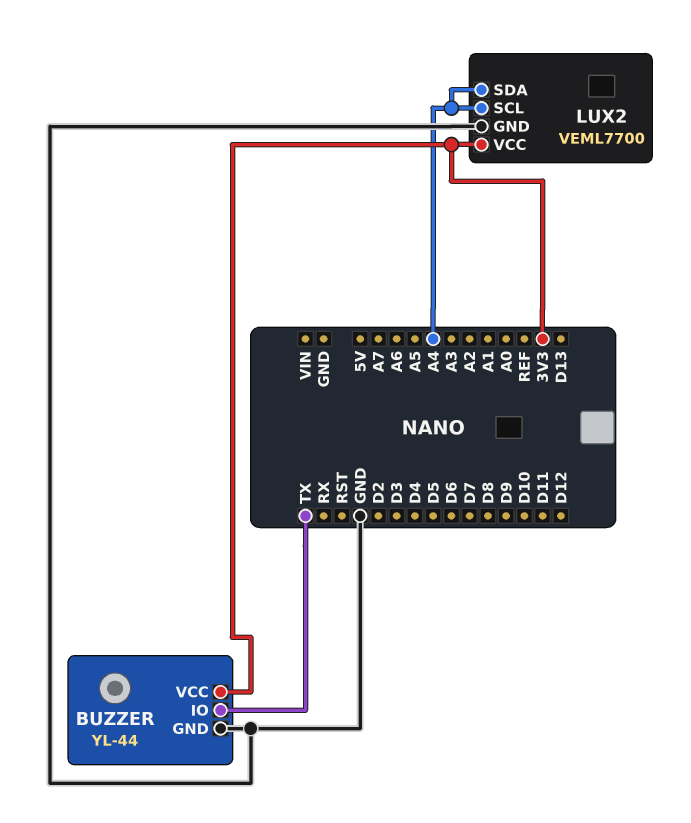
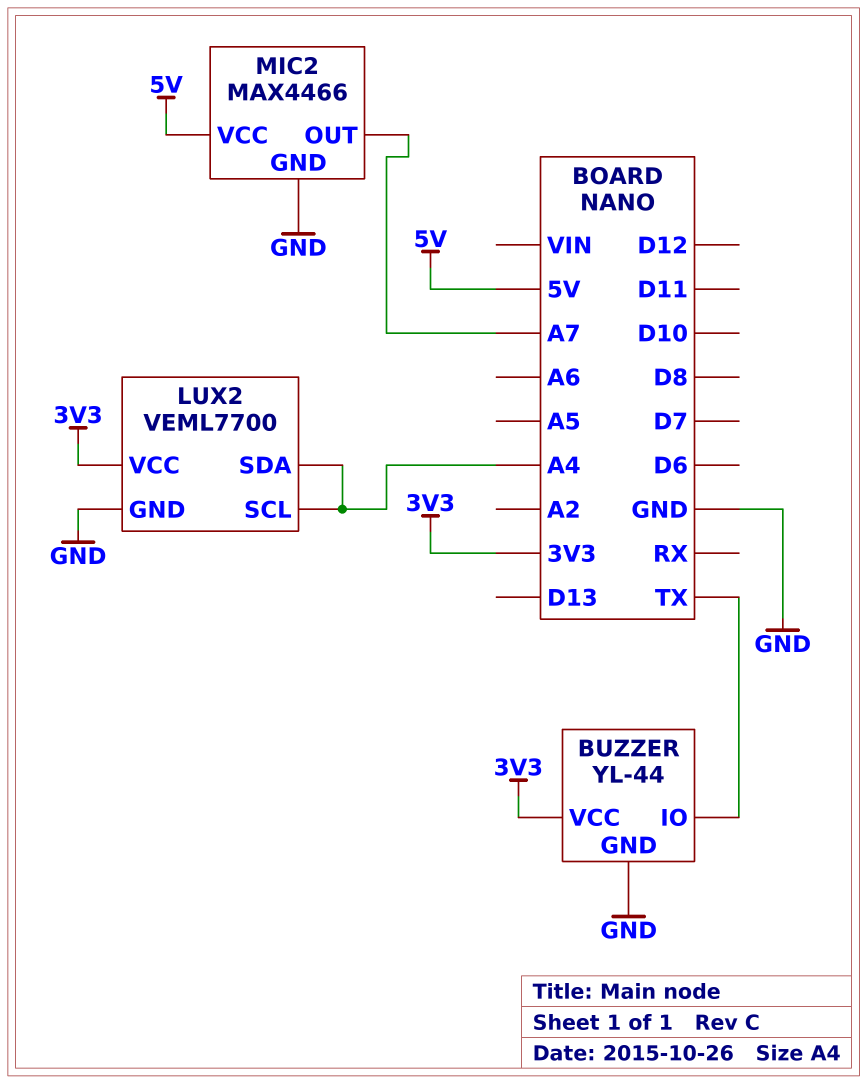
MIC2: none -> MAX4466
MIC2 pin GND: none -> GND
MIC2 pin OUT: none -> A7
MIC2 pin VCC: none -> 5V

